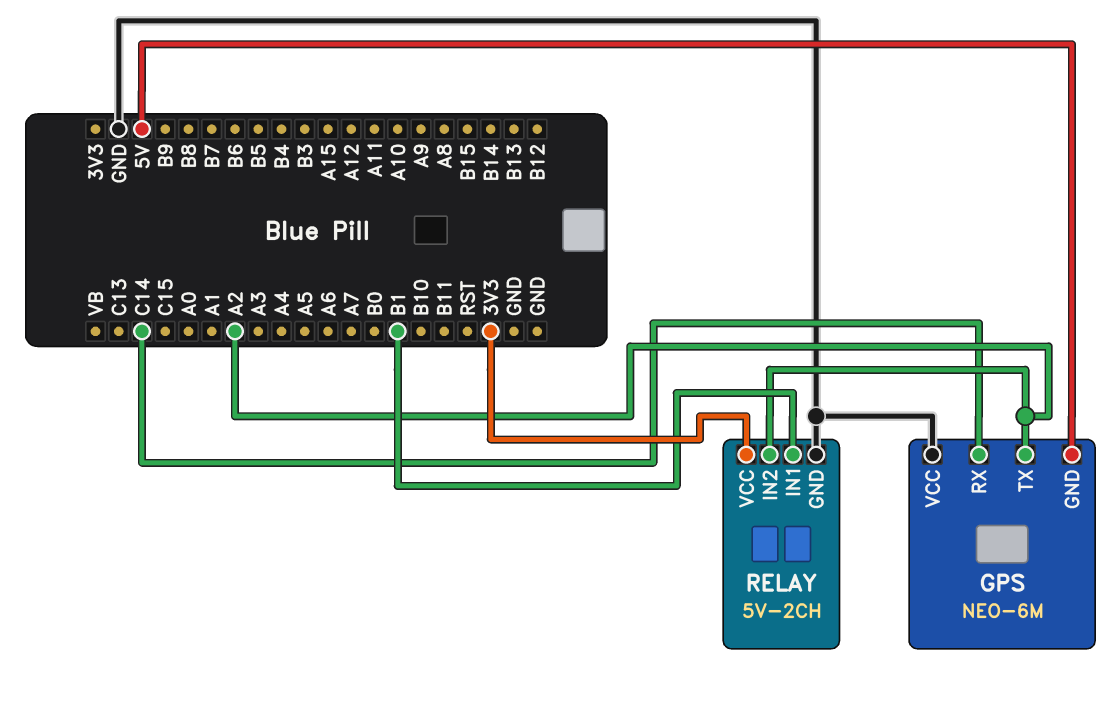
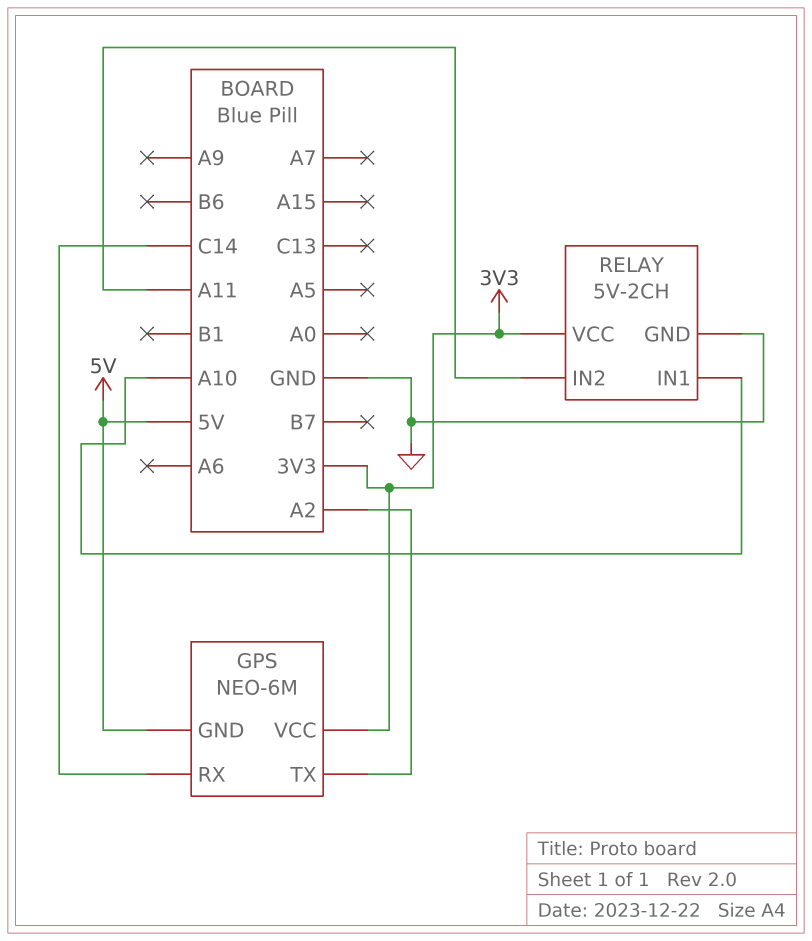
GPS pin VCC: GND -> 3V3
RELAY pin IN1: B1 -> A10
RELAY pin IN2: A2 -> A11

